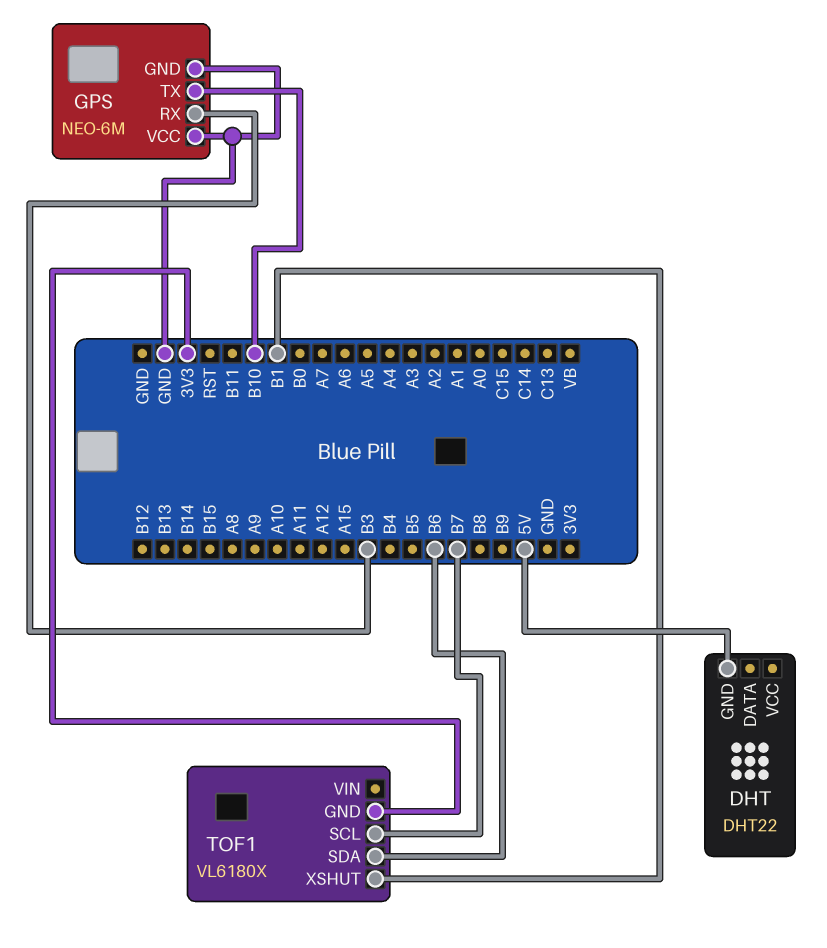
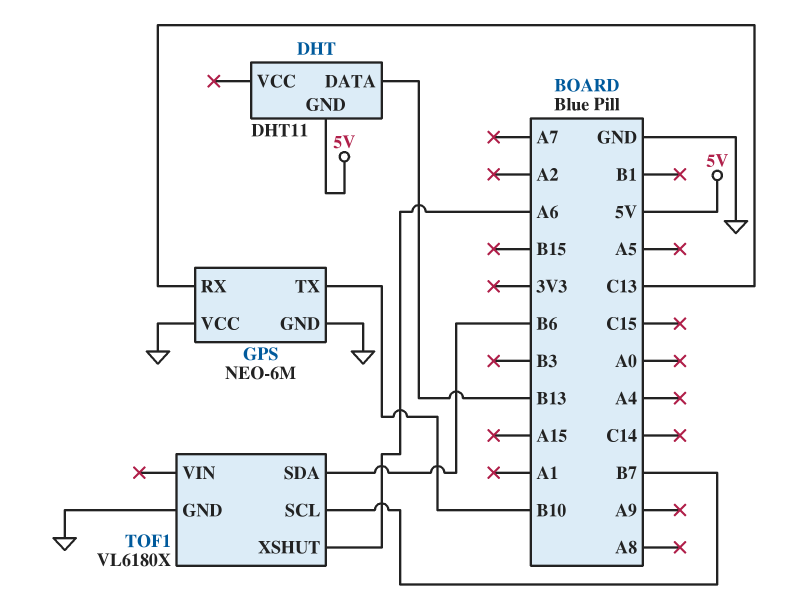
DHT: DHT22 -> DHT11
DHT pin DATA: none -> B13
GPS pin RX: B3 -> C13
TOF1 pin GND: 3V3 -> GND
TOF1 pin XSHUT: B1 -> A6

